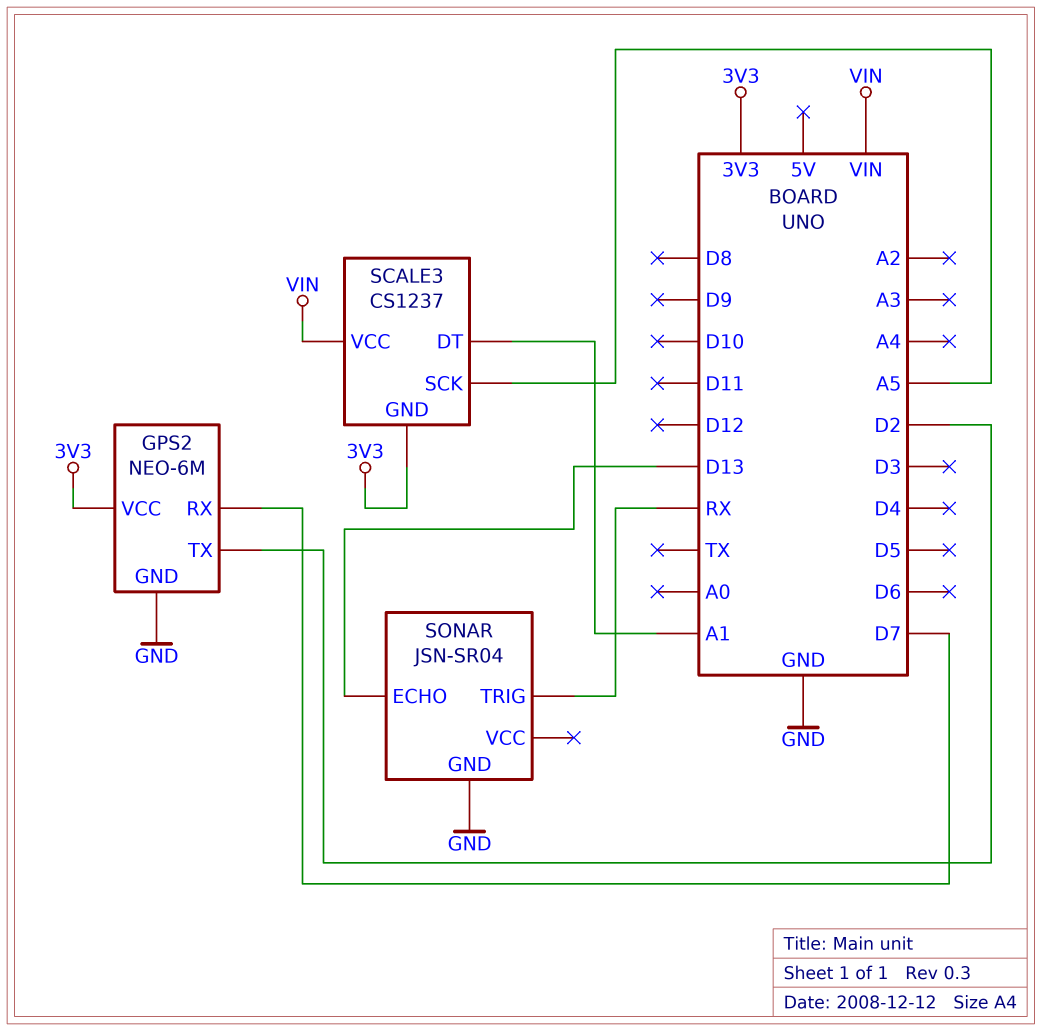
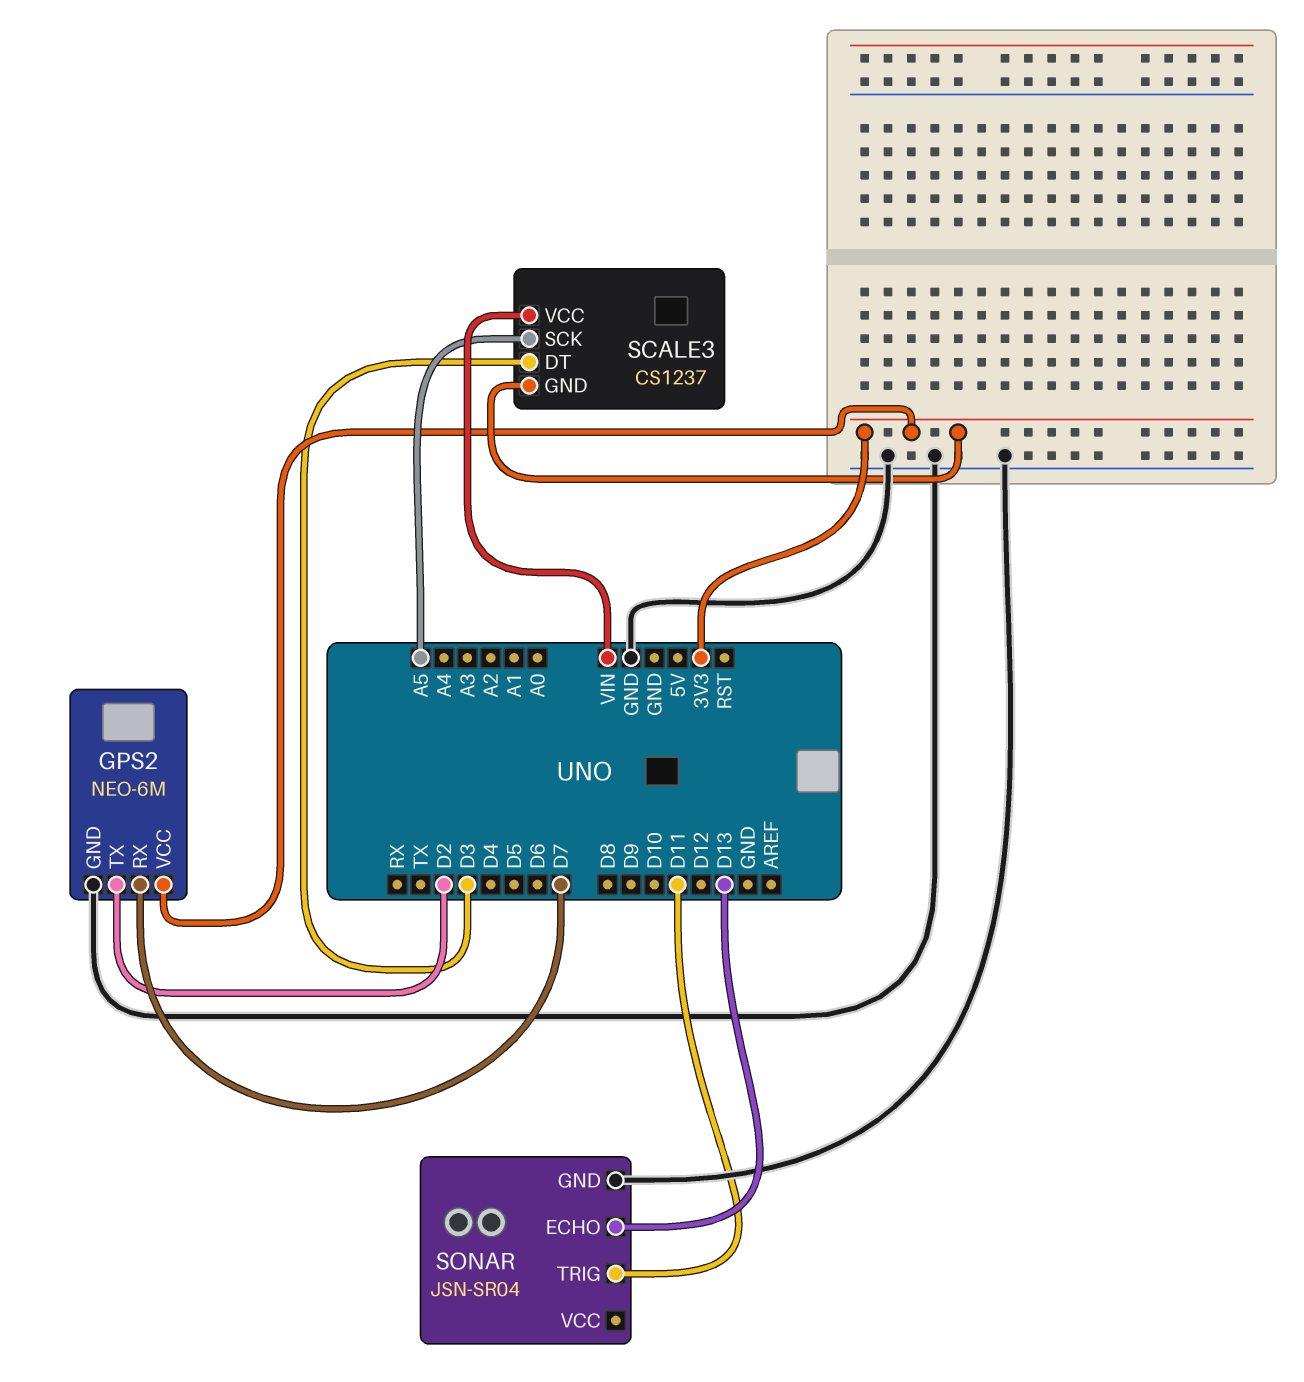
SCALE3 pin DT: A1 -> D3
SONAR pin TRIG: RX -> D11

